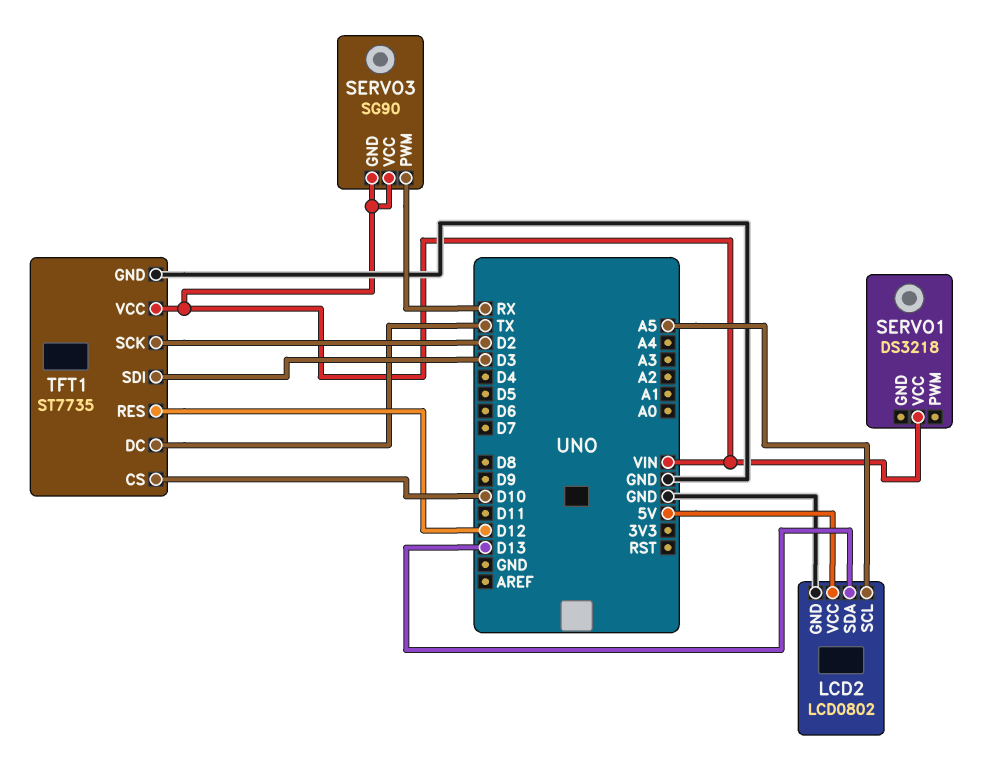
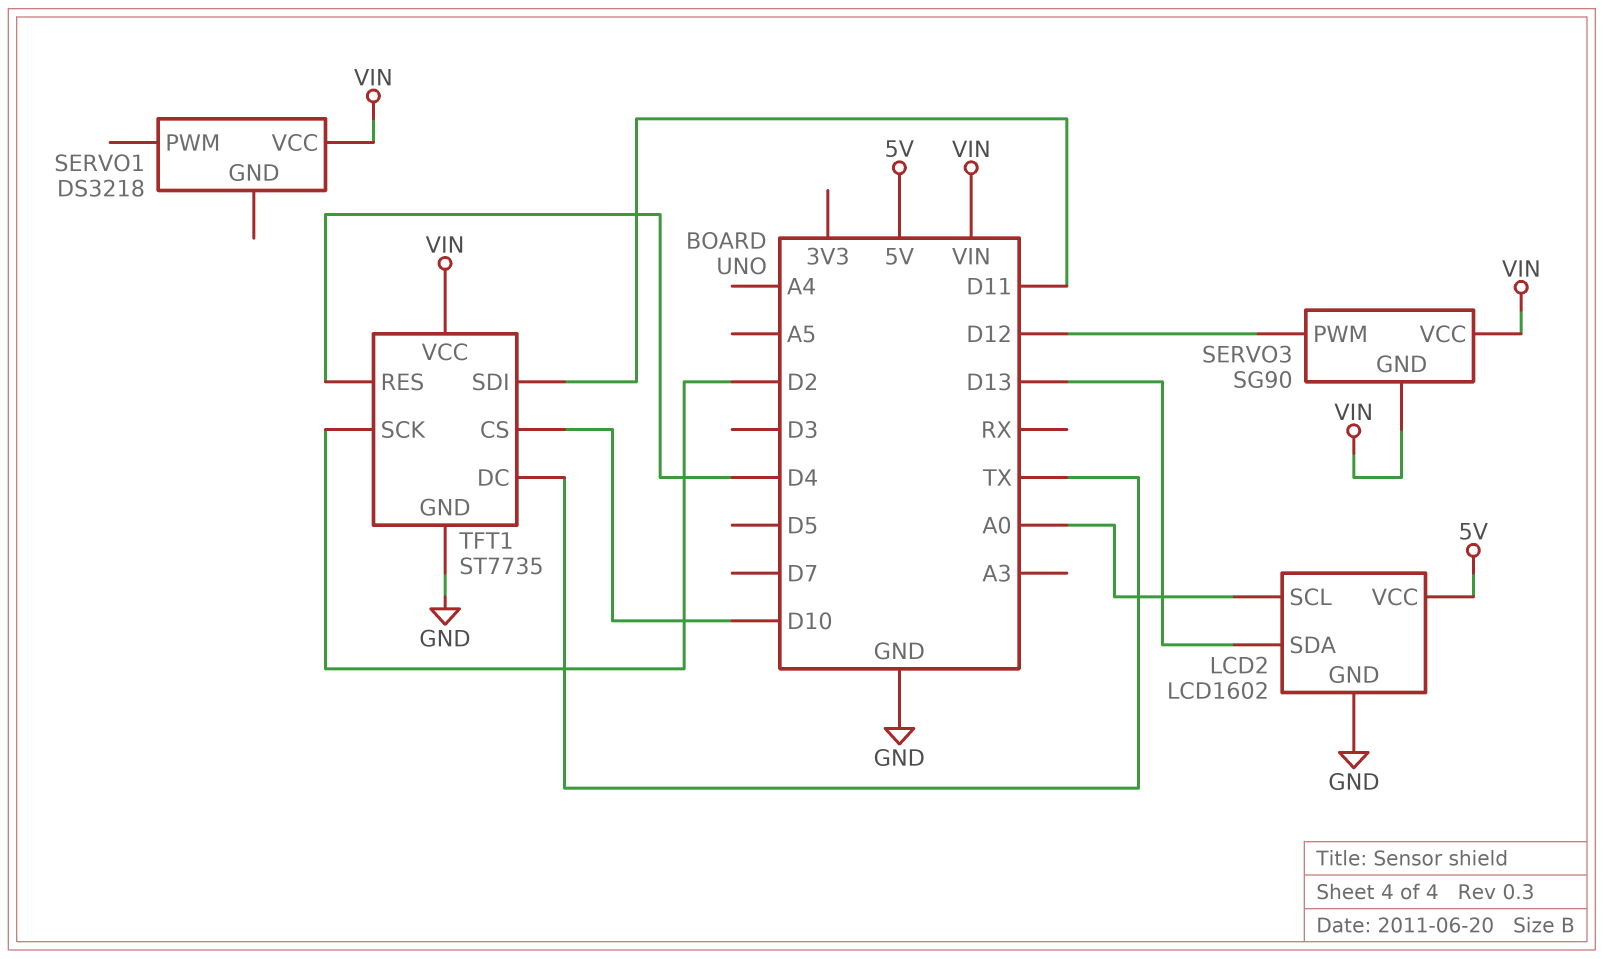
LCD2: LCD0802 -> LCD1602
LCD2 pin SCL: A5 -> A0
SERVO3 pin PWM: RX -> D12
TFT1 pin RES: D12 -> D4
TFT1 pin SDI: D3 -> D11

